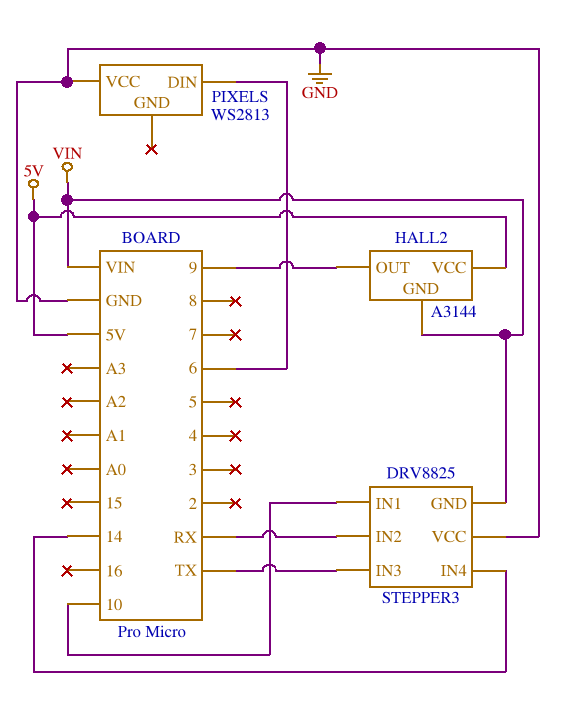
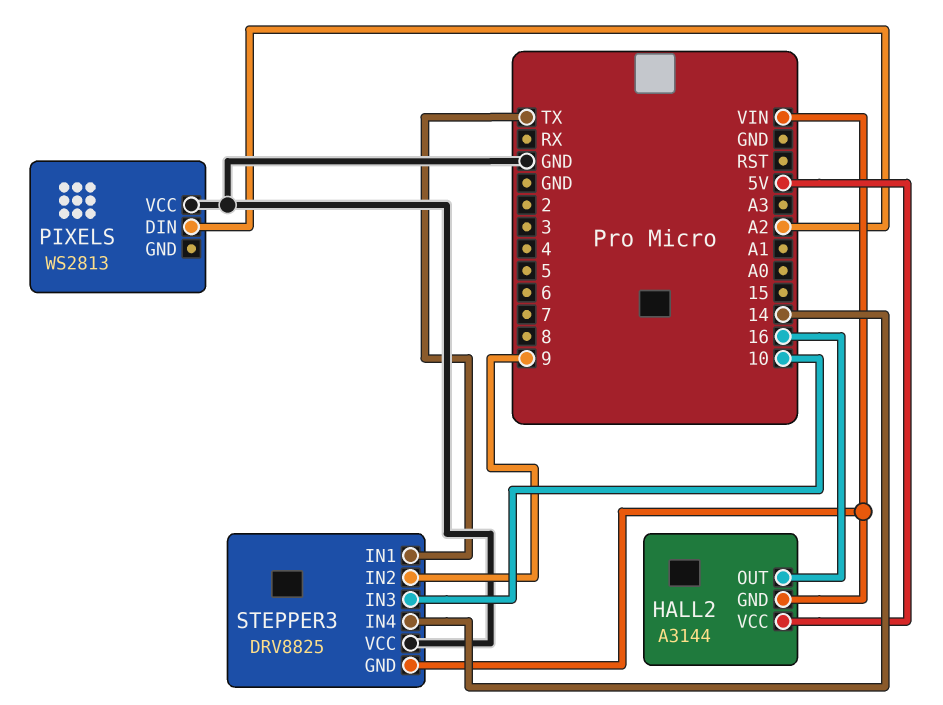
HALL2 pin OUT: 9 -> 16
PIXELS pin DIN: 6 -> A2
STEPPER3 pin IN1: 10 -> TX
STEPPER3 pin IN2: RX -> 9
STEPPER3 pin IN3: TX -> 10

